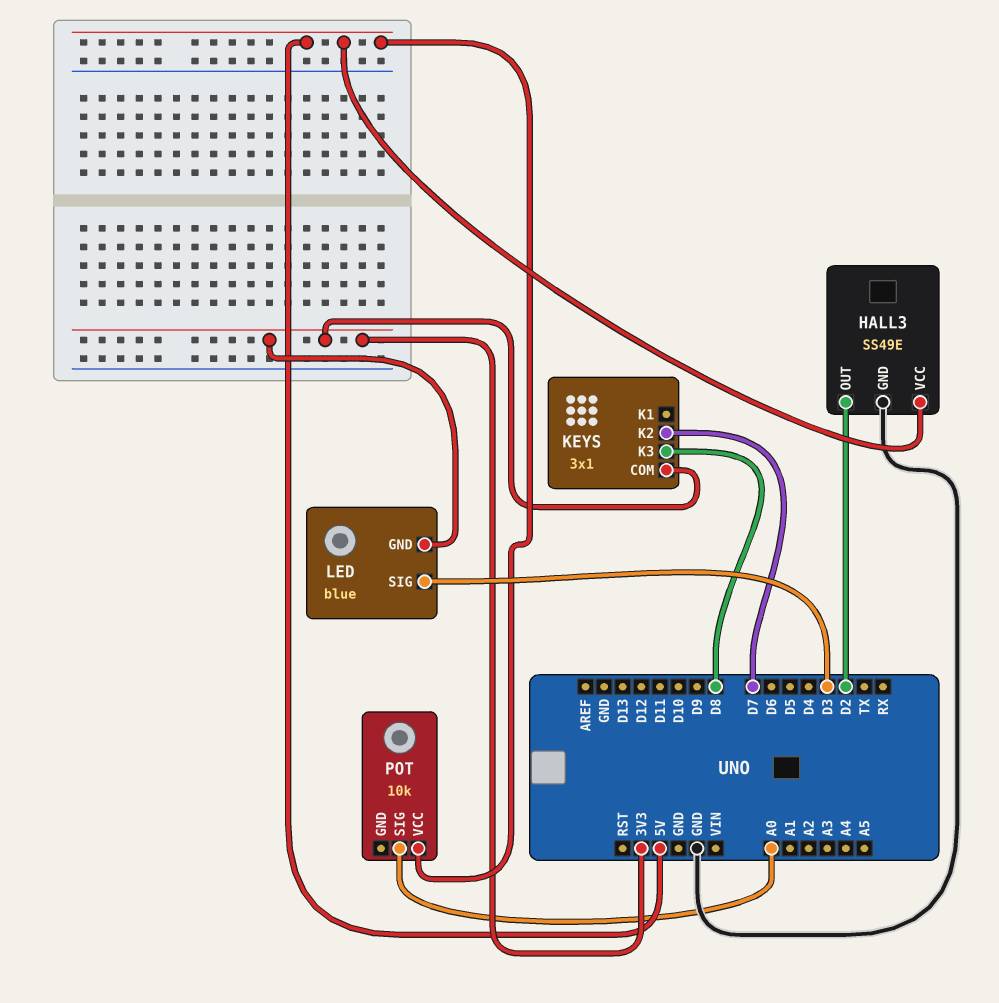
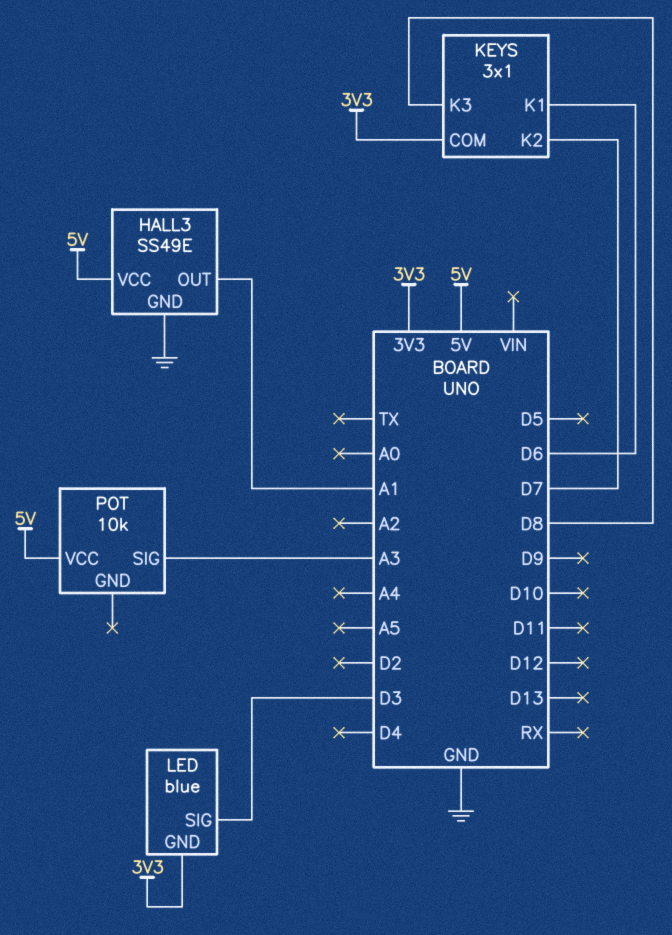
HALL3 pin OUT: D2 -> A1
KEYS pin K1: none -> D6
POT pin SIG: A0 -> A3

